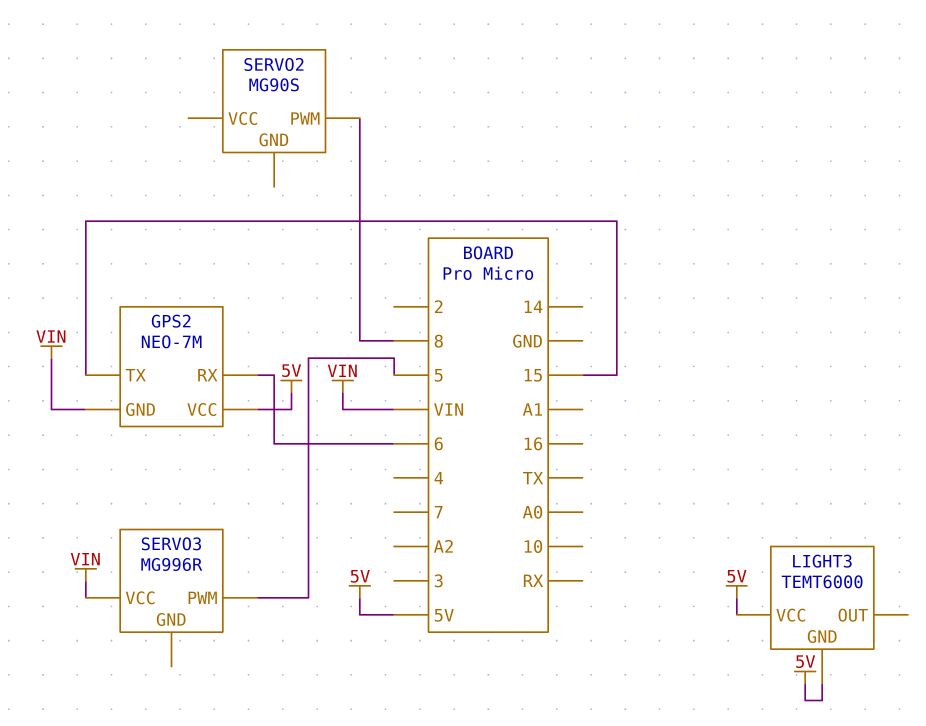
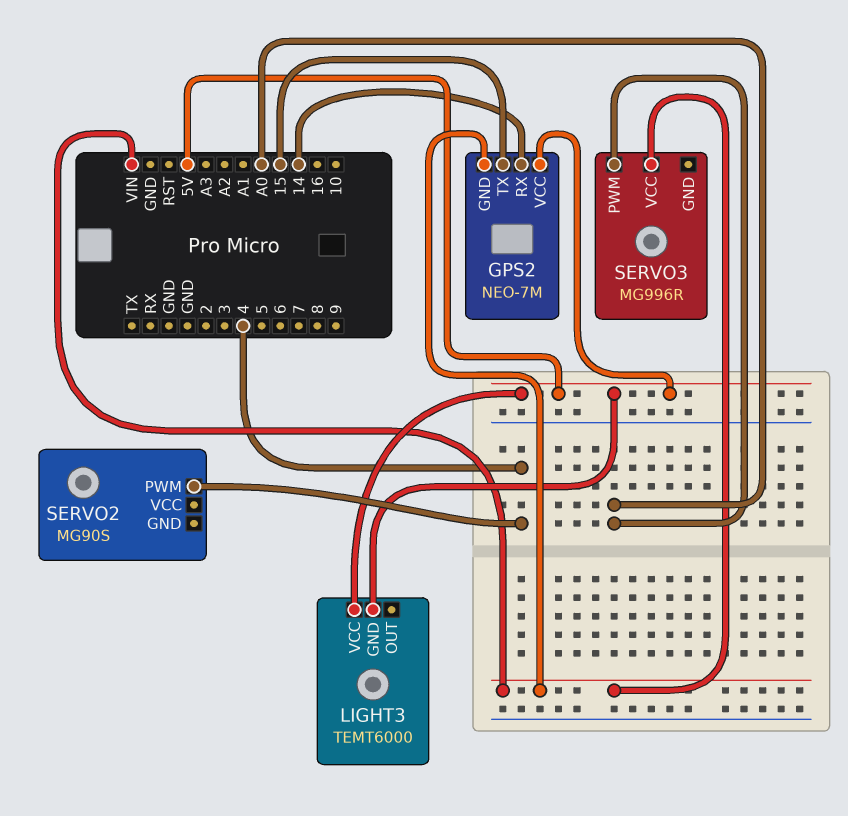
GPS2 pin RX: 6 -> 14
SERVO2 pin PWM: 8 -> 4
SERVO3 pin PWM: 5 -> A0

